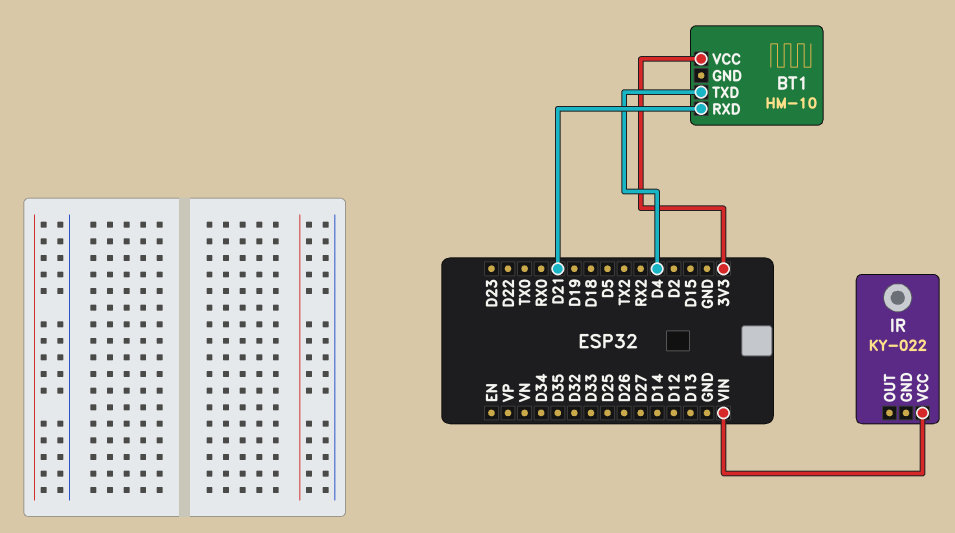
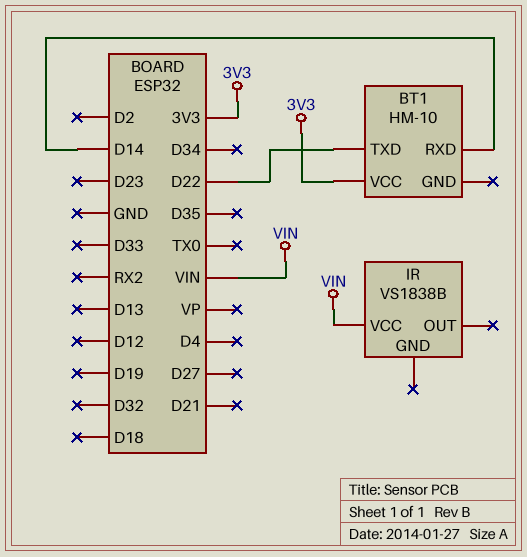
BT1 pin RXD: D21 -> D14
BT1 pin TXD: D4 -> D22
IR: KY-022 -> VS1838B

